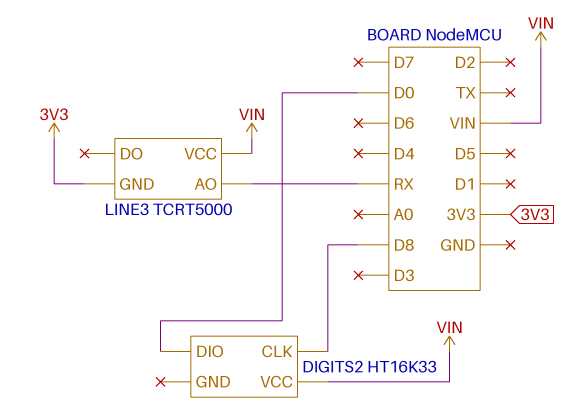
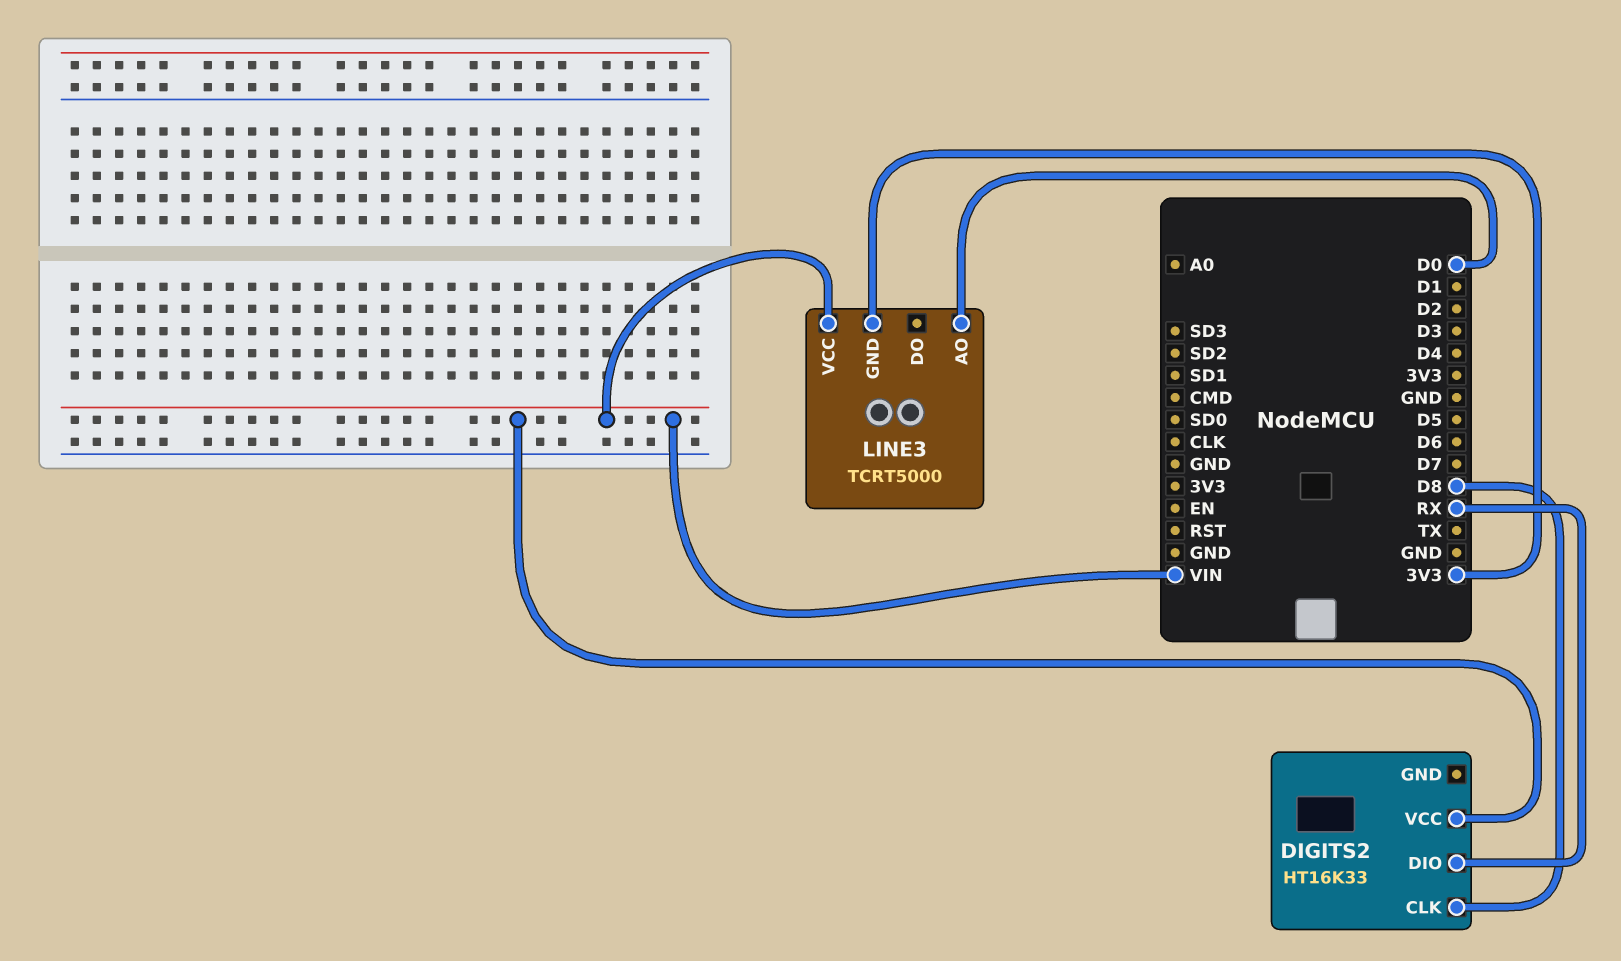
DIGITS2 pin DIO: D0 -> RX
LINE3 pin AO: RX -> D0

